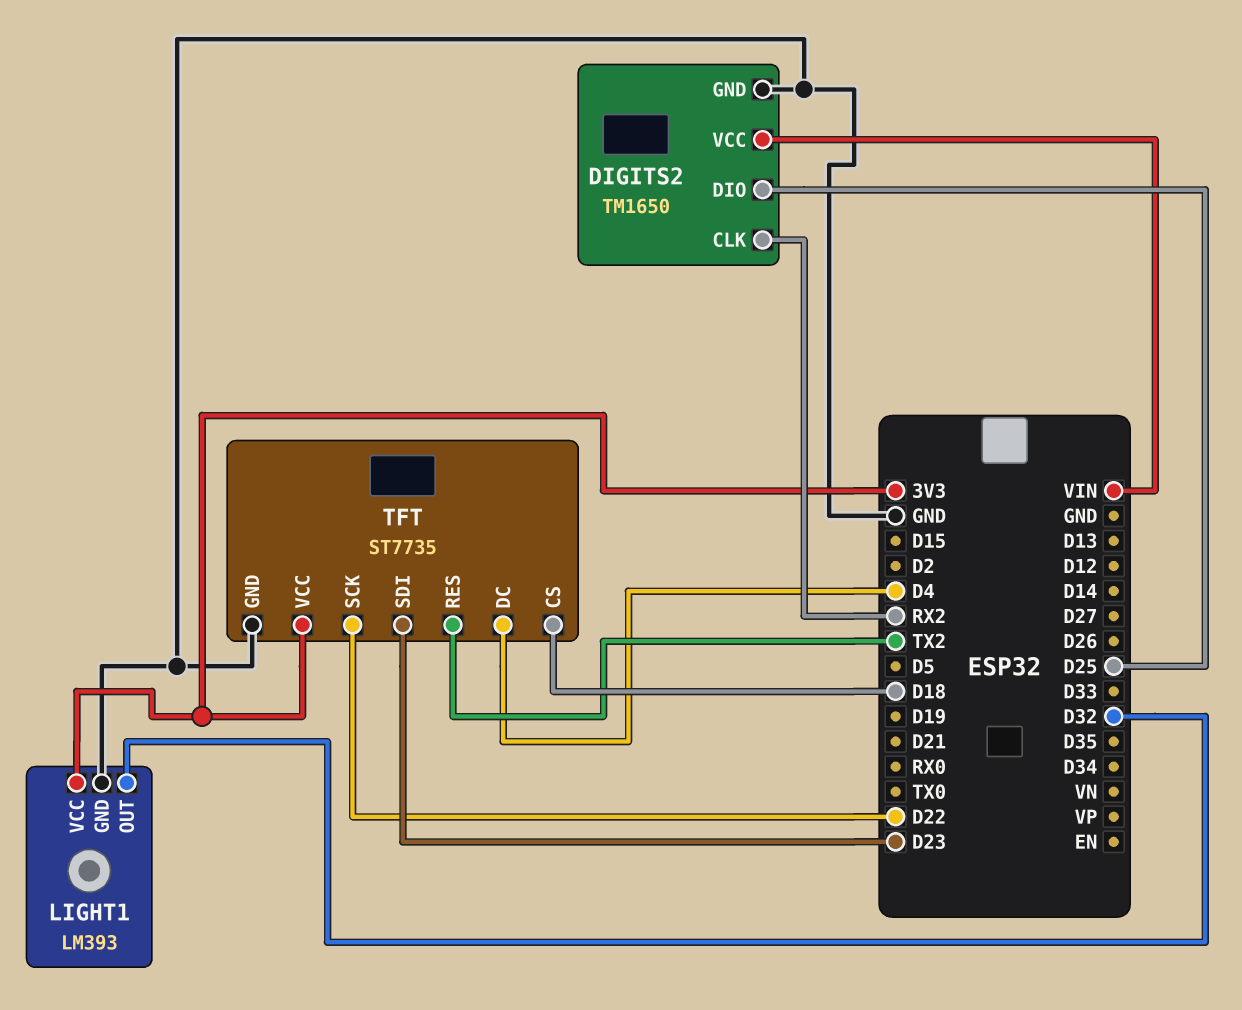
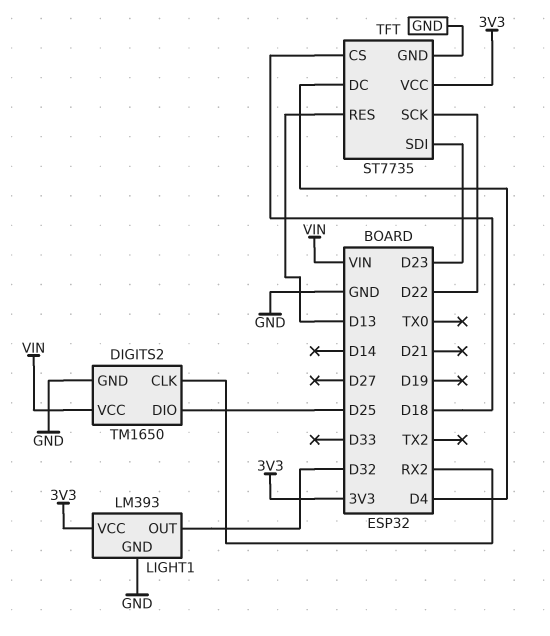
TFT pin RES: TX2 -> D13

